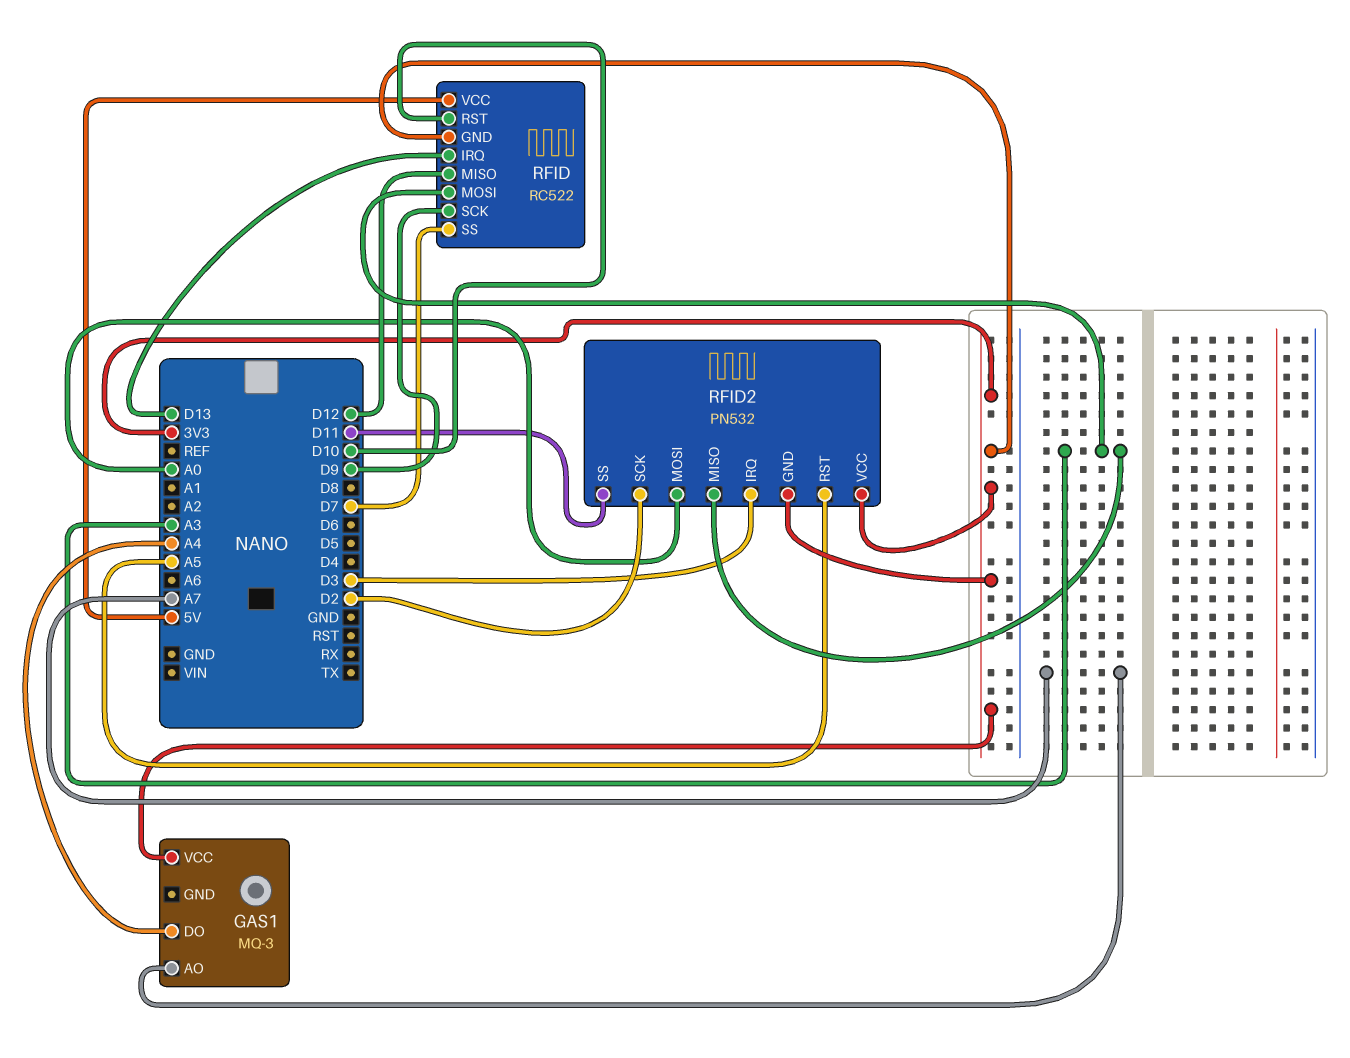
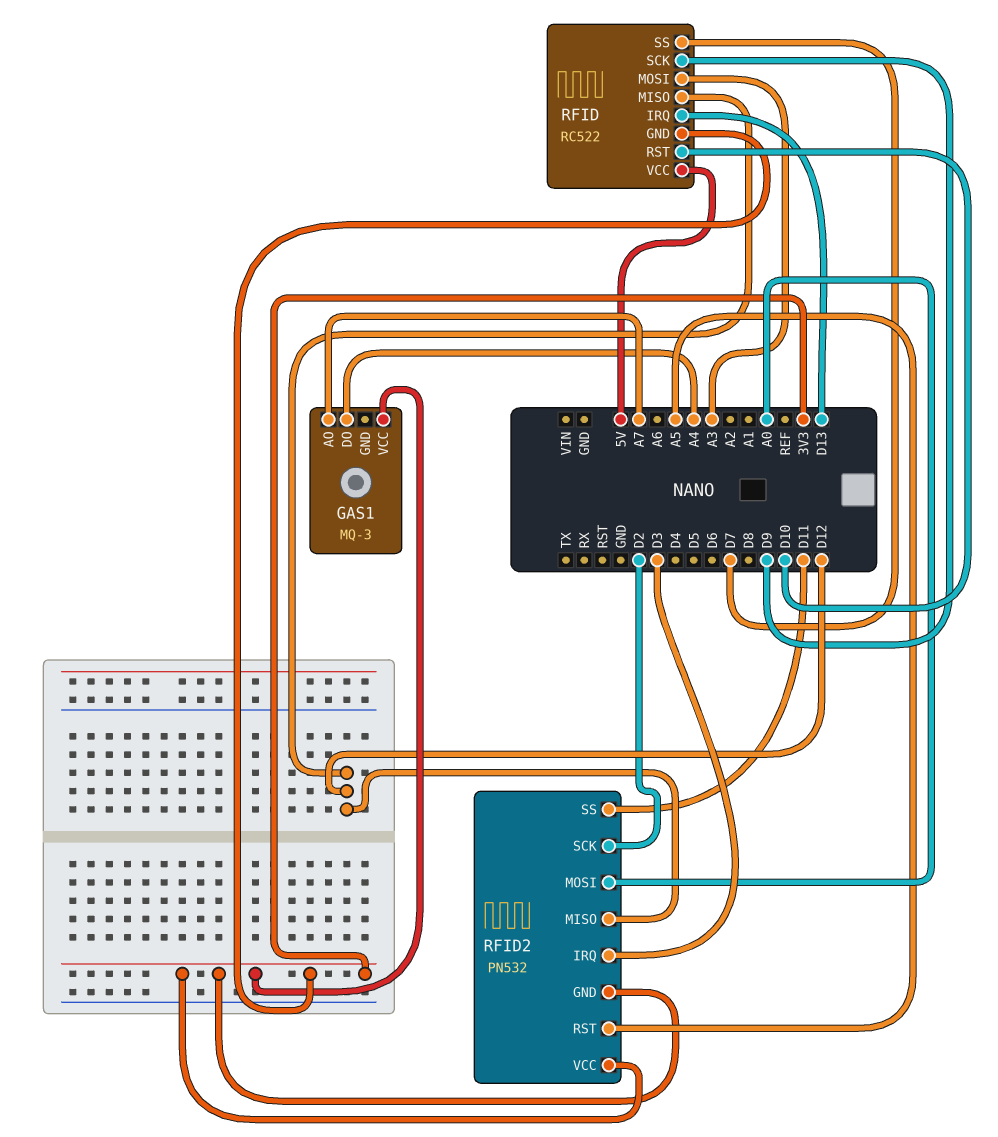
RFID2 pin MISO: A3 -> D12

